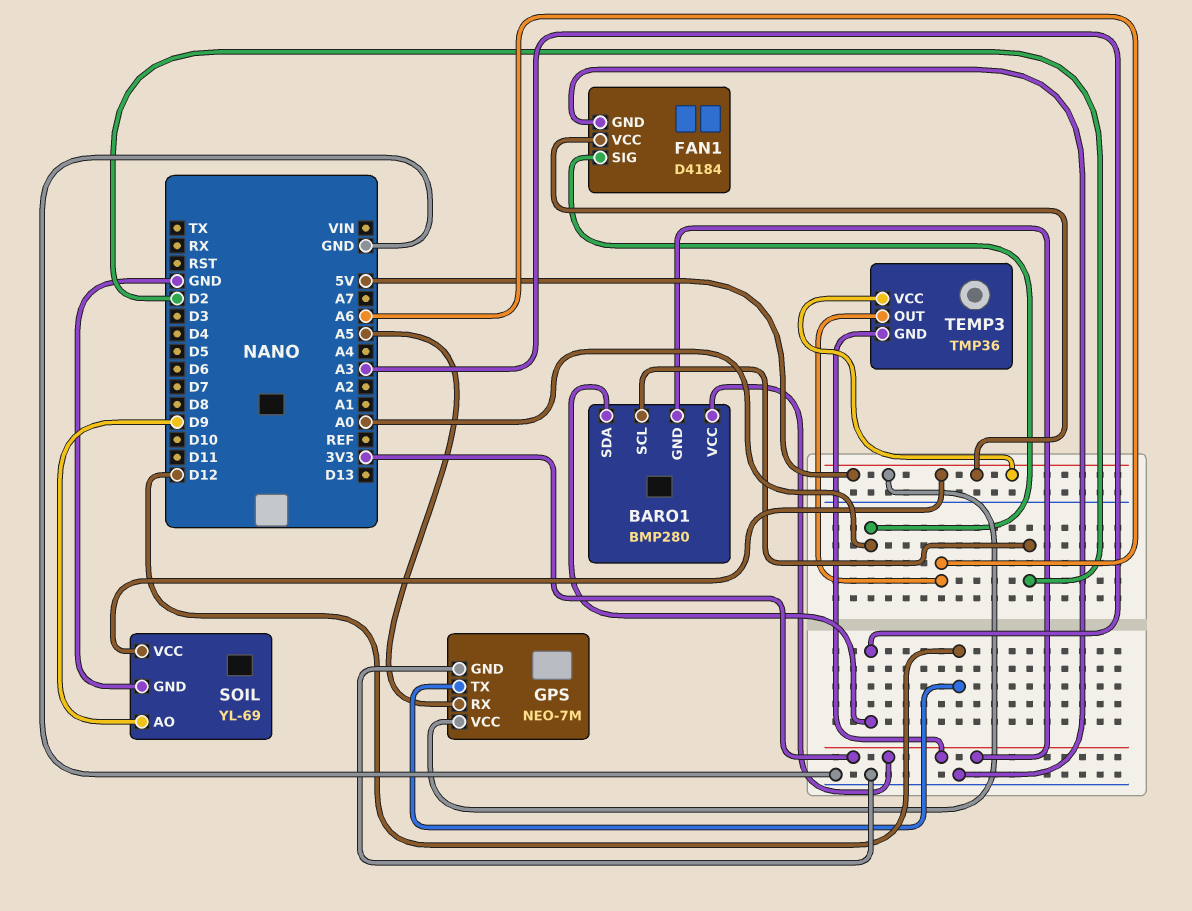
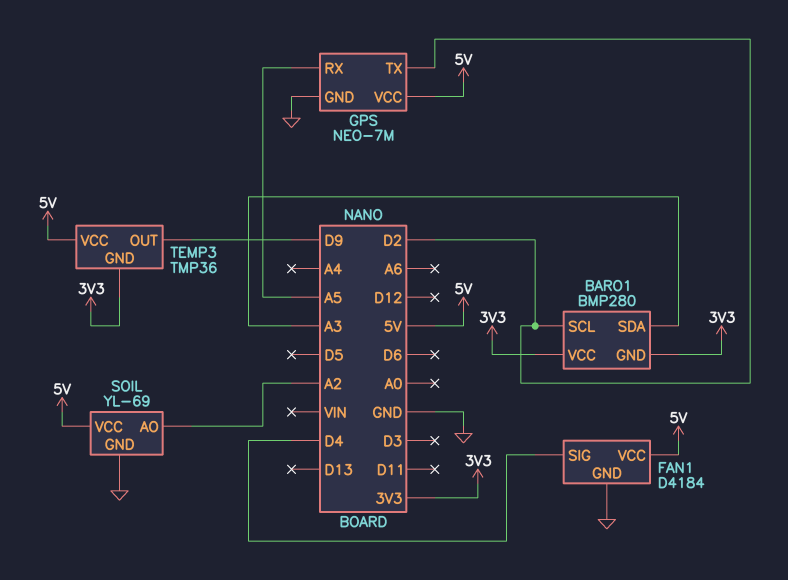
FAN1 pin SIG: A0 -> D4
GPS pin TX: D12 -> D2
SOIL pin AO: D9 -> A2
TEMP3 pin OUT: A6 -> D9

